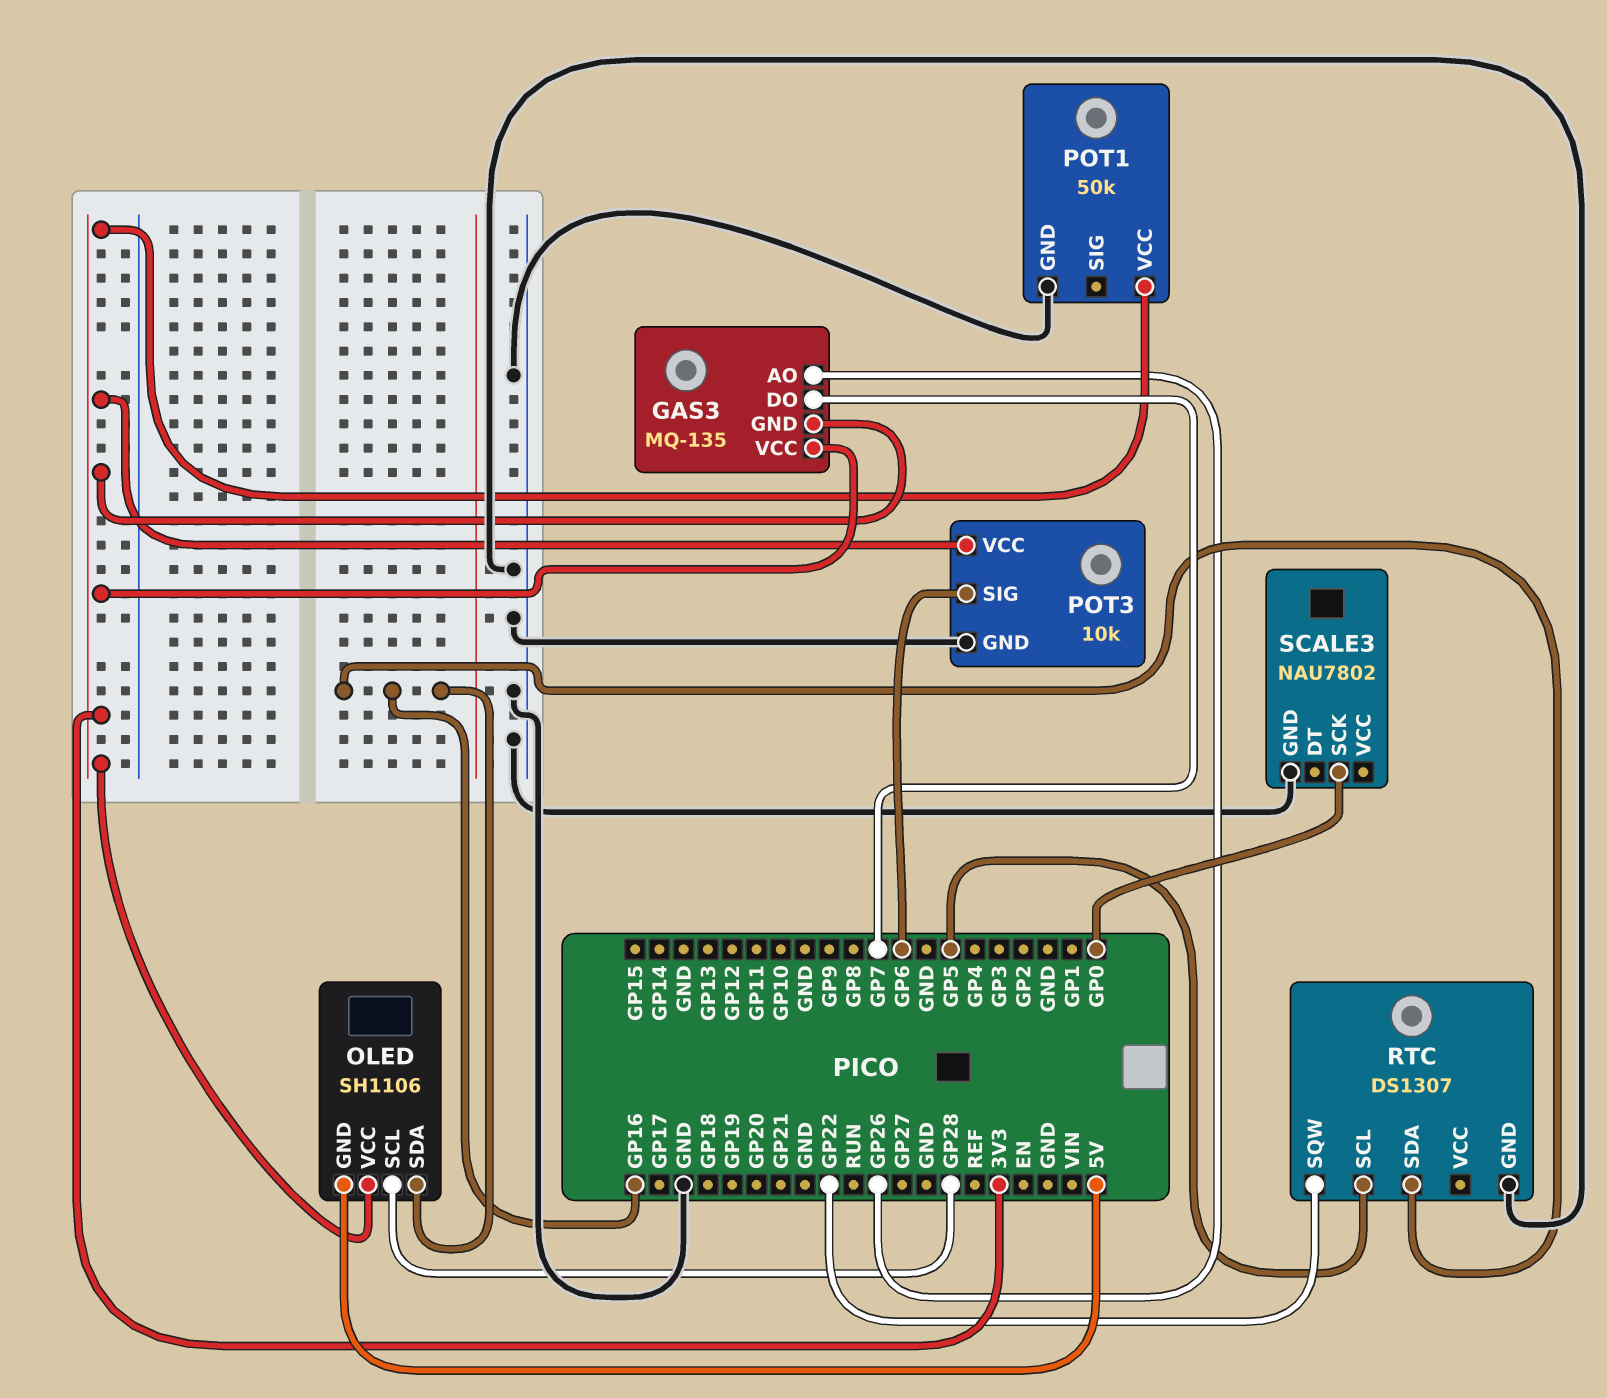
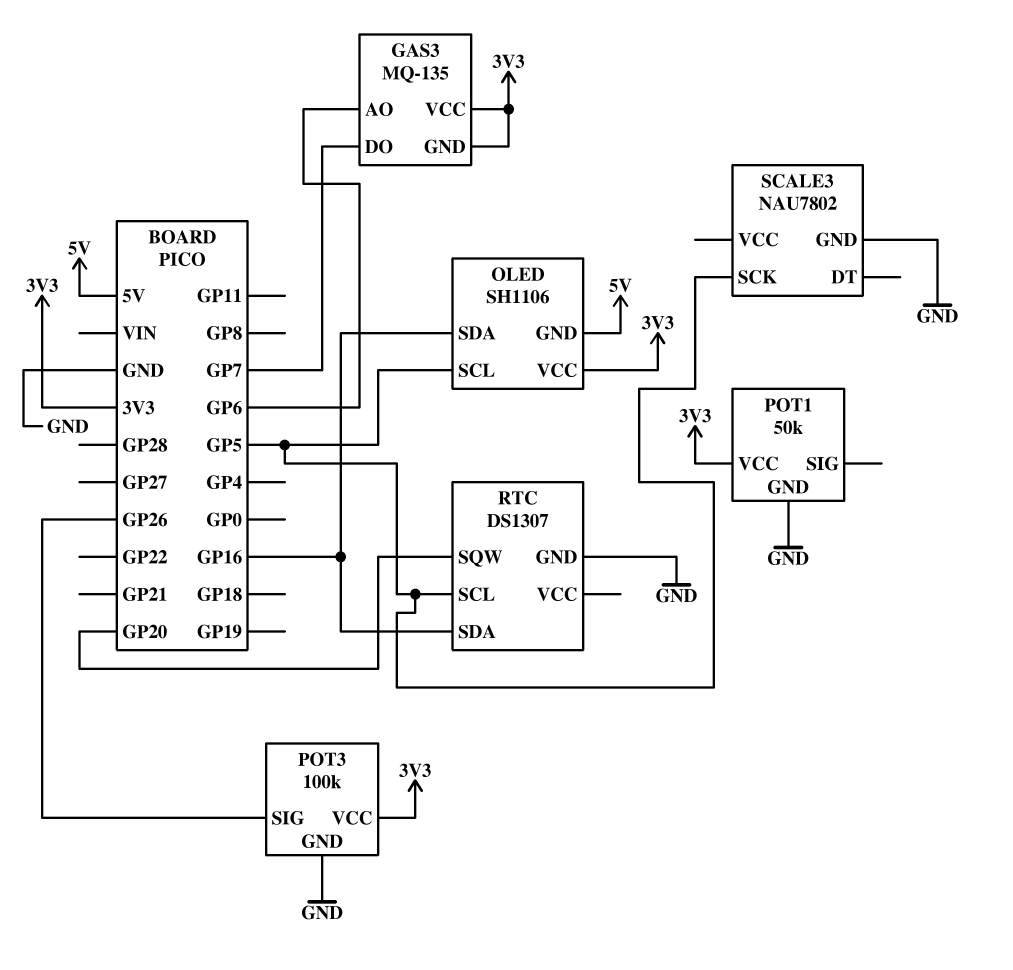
GAS3 pin AO: GP26 -> GP6
OLED pin SCL: GP28 -> GP5
POT3: 10k -> 100k
POT3 pin SIG: GP6 -> GP26
RTC pin SQW: GP22 -> GP20
SCALE3 pin SCK: GP0 -> GP5

